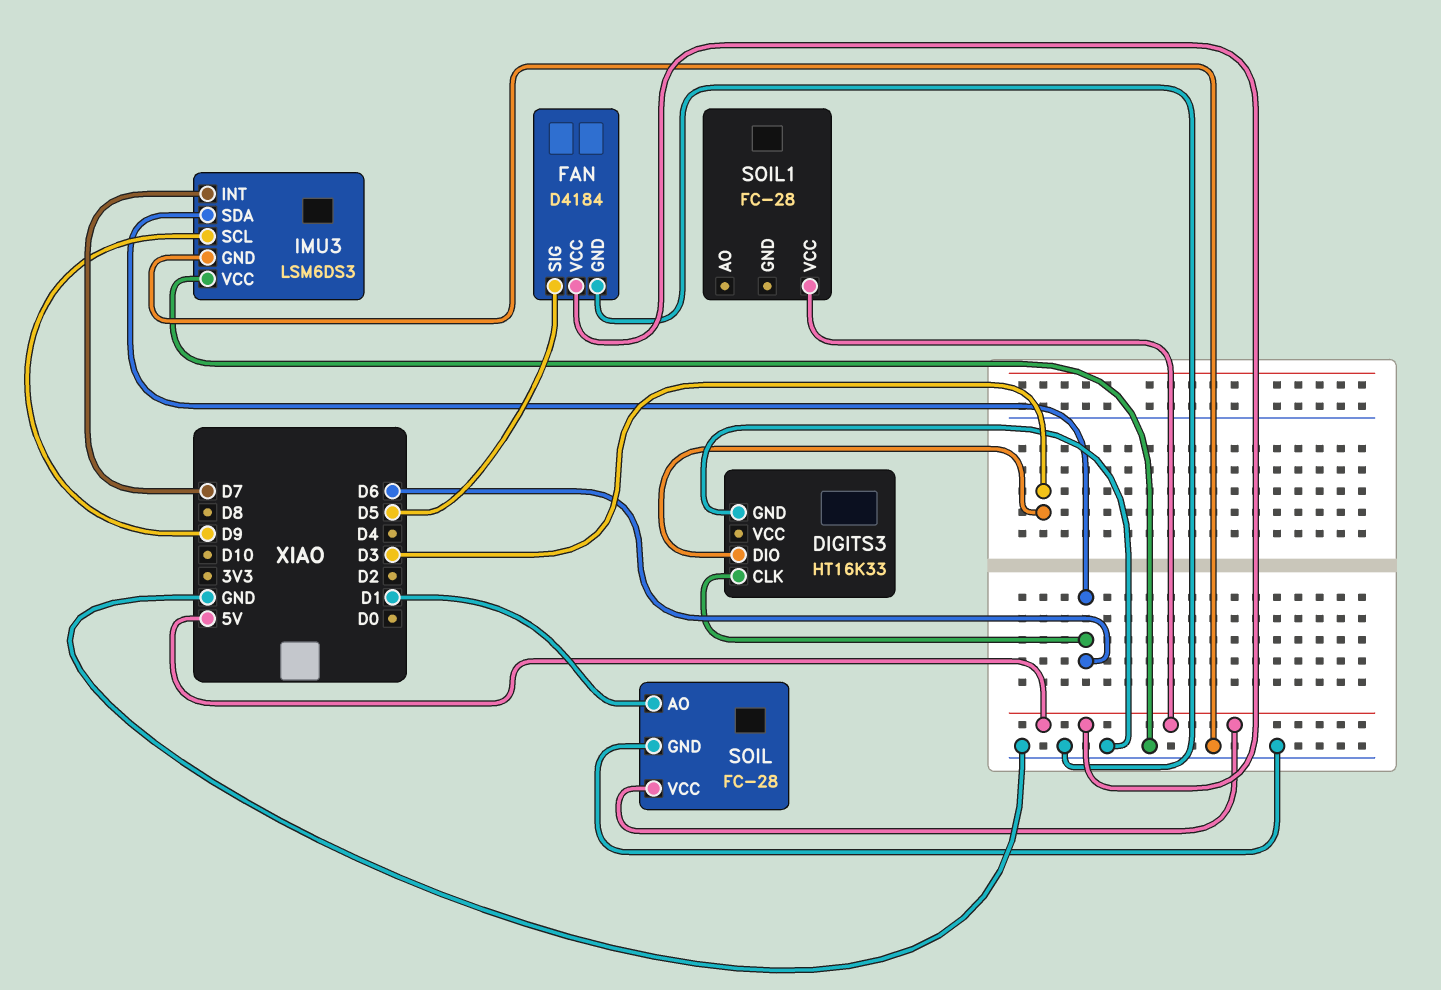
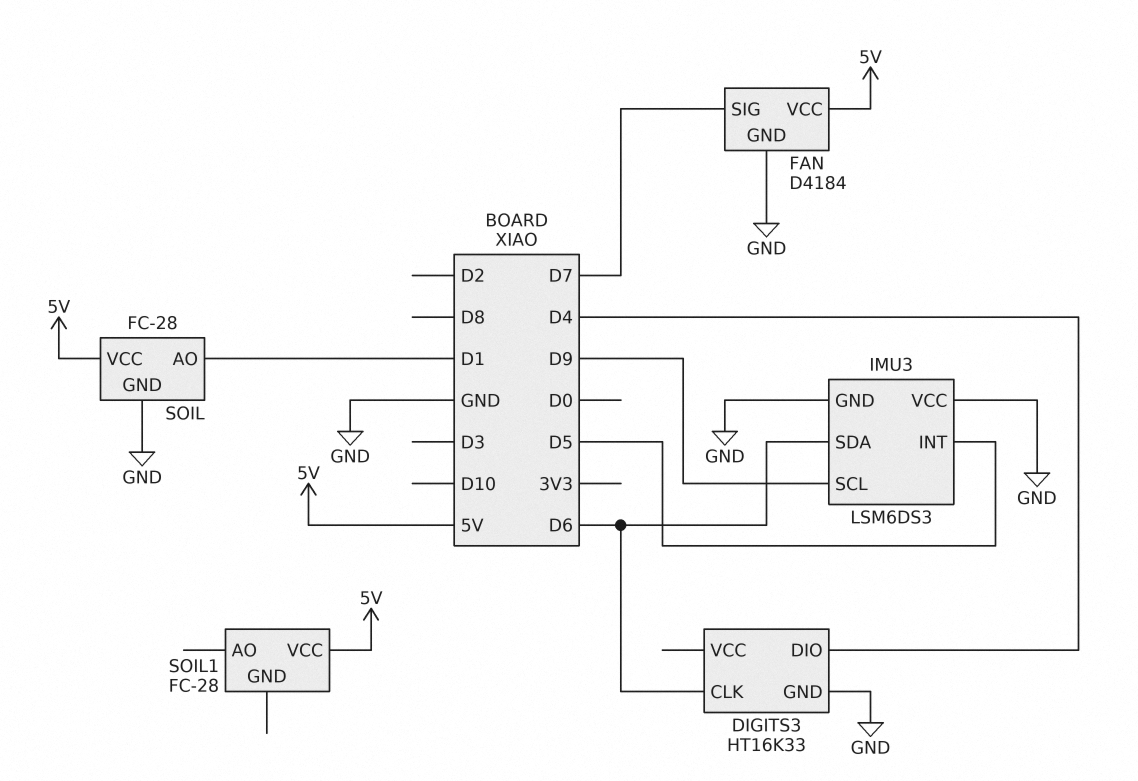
DIGITS3 pin DIO: D3 -> D4
FAN pin SIG: D5 -> D7
IMU3 pin INT: D7 -> D5

